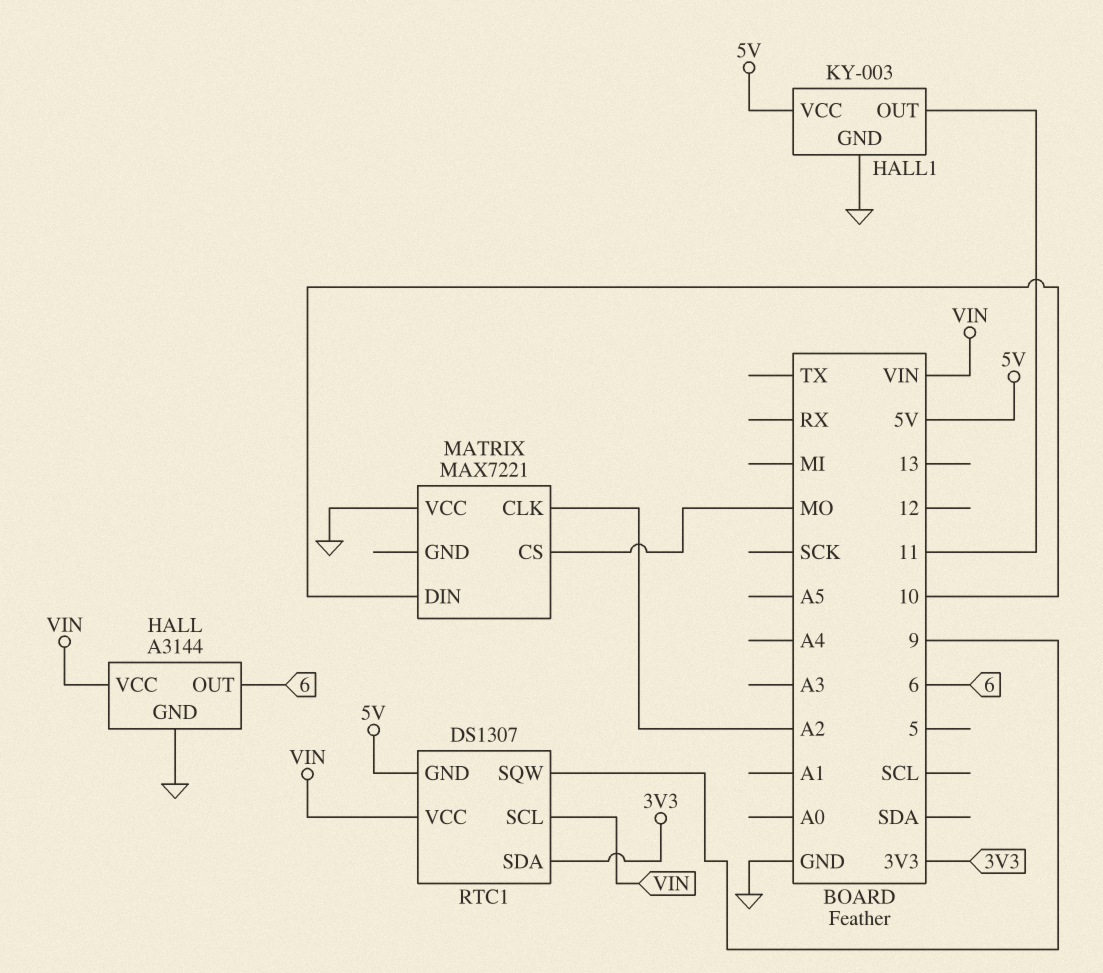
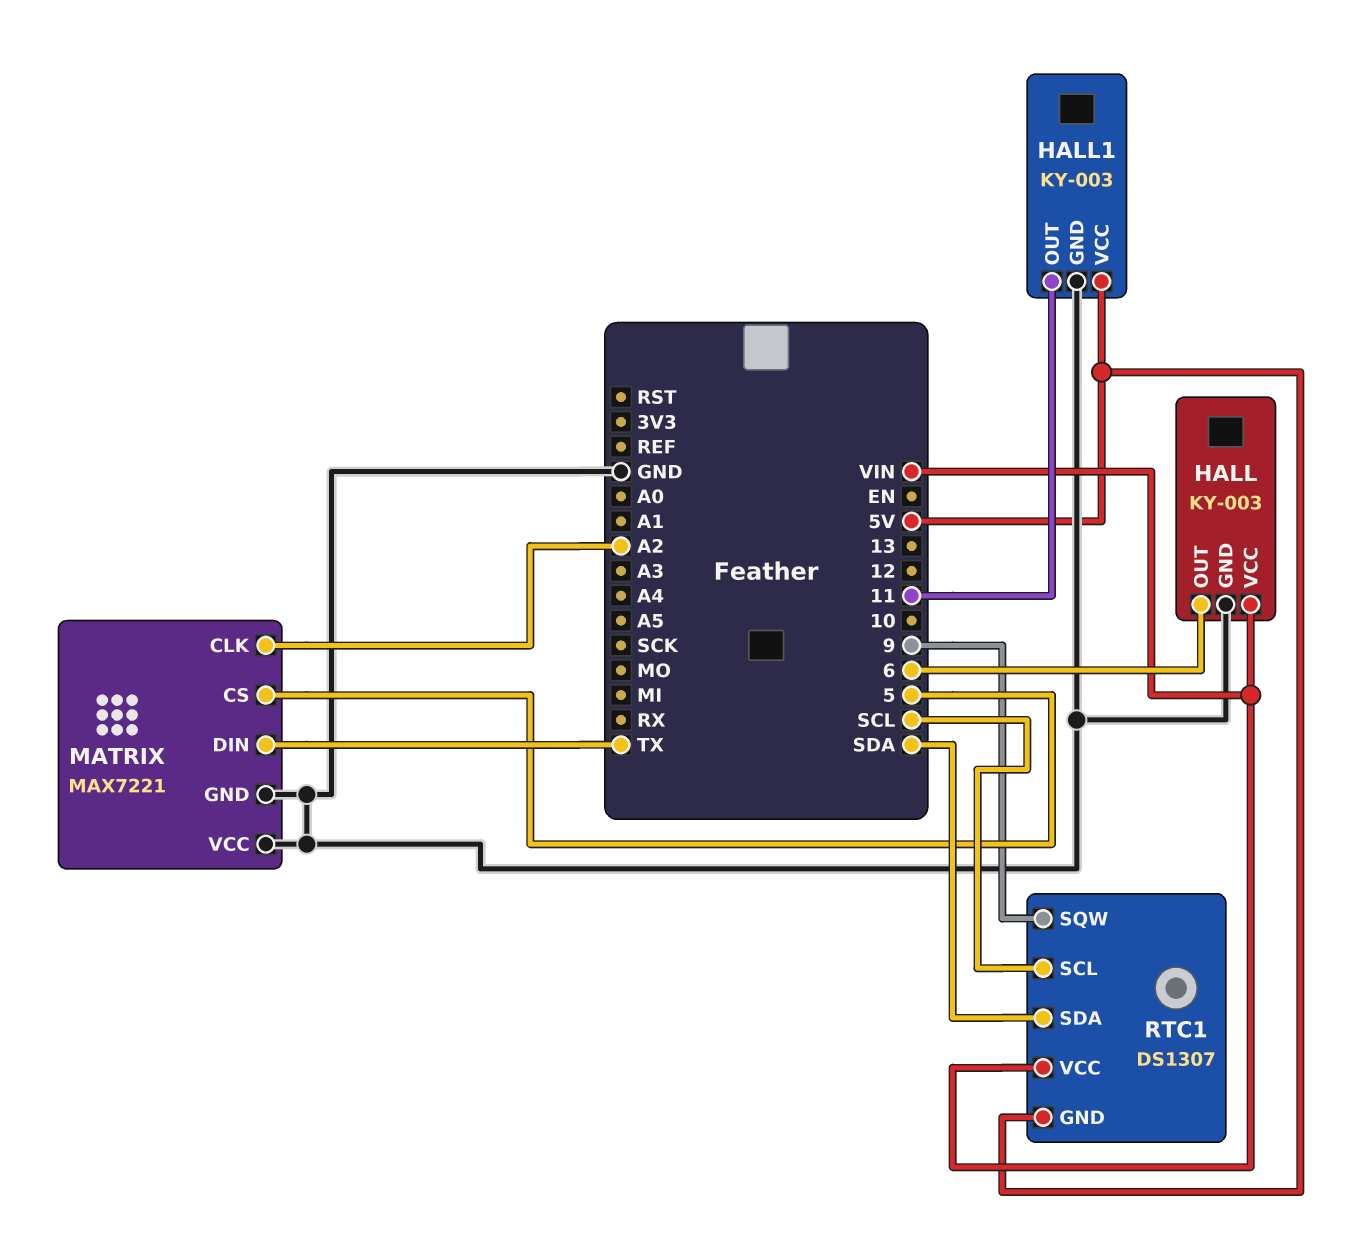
HALL: A3144 -> KY-003
MATRIX pin CS: MO -> 5
MATRIX pin DIN: 10 -> TX
MATRIX pin GND: none -> GND
RTC1 pin SCL: VIN -> SCL
RTC1 pin SDA: 3V3 -> SDA

